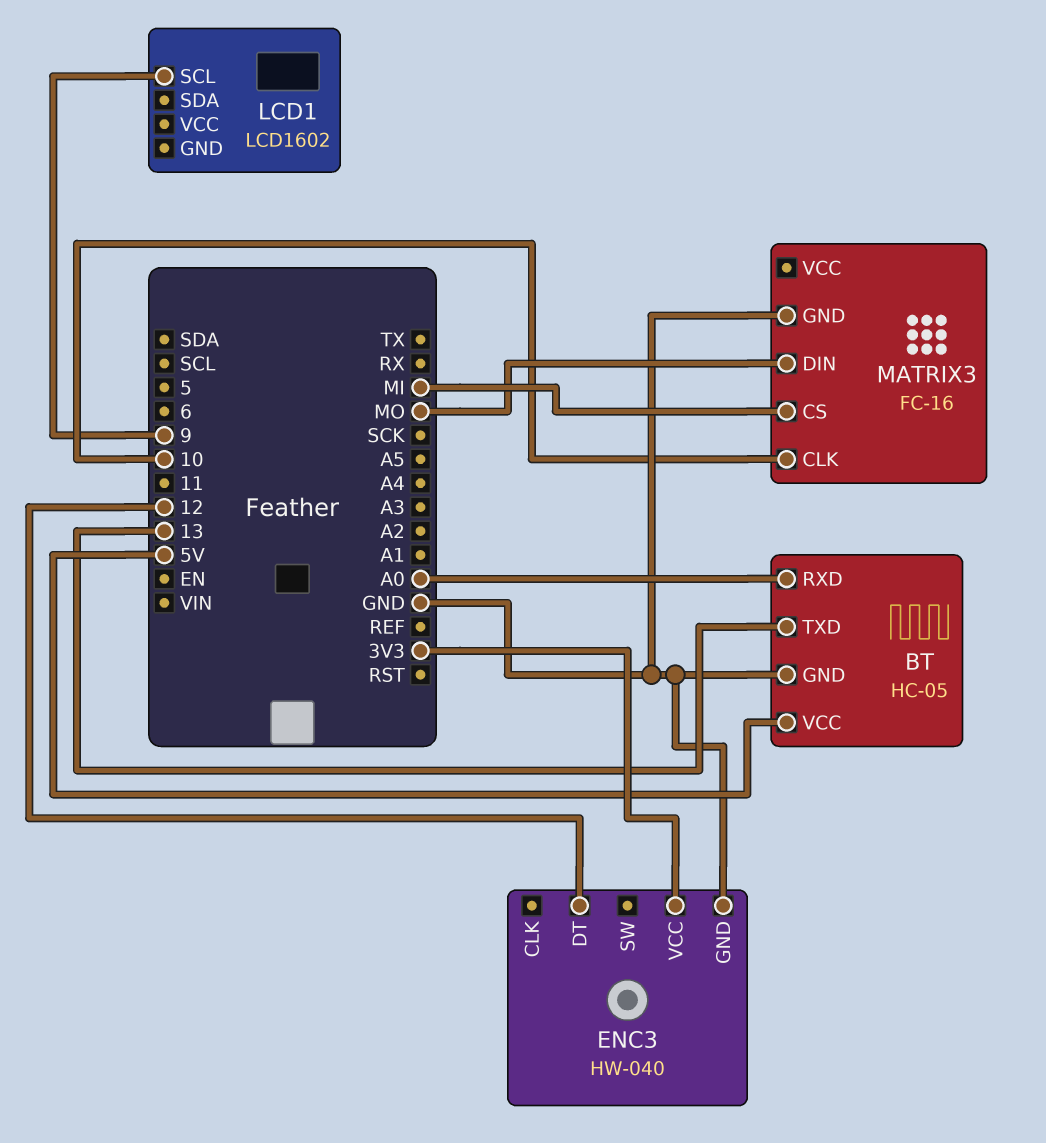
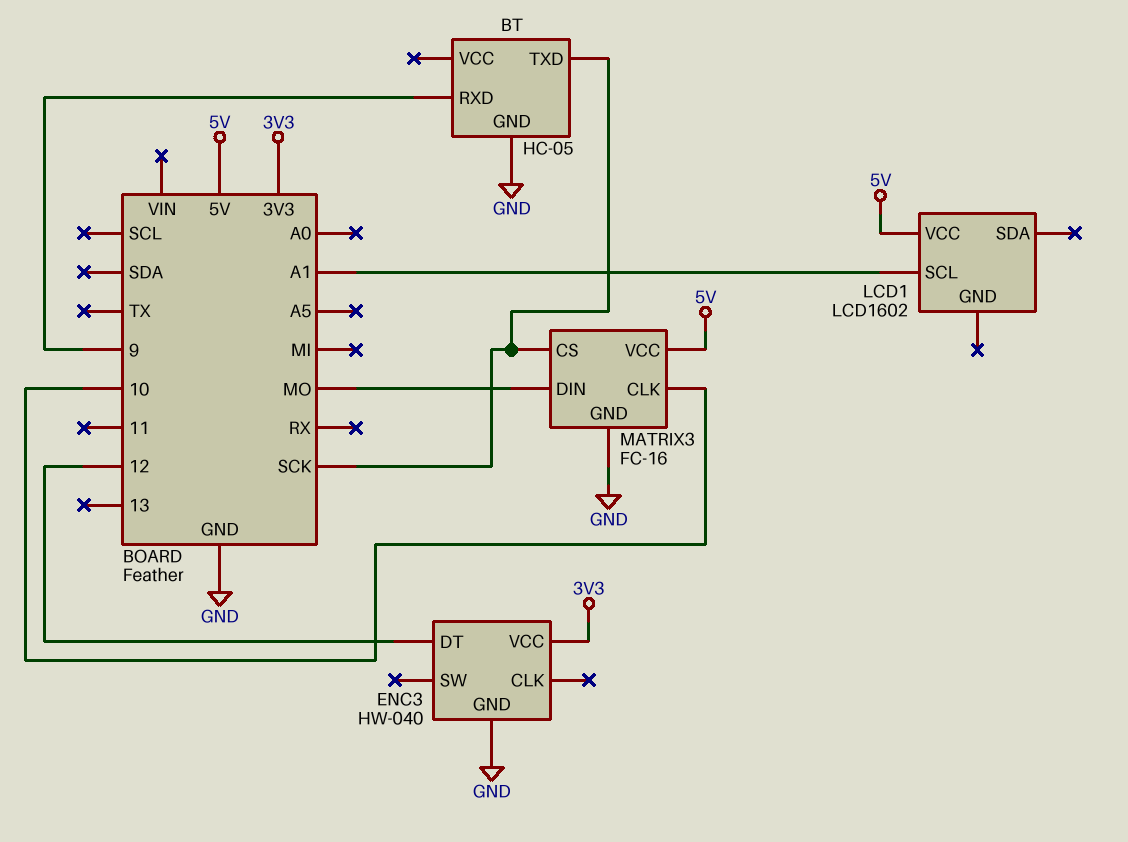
BT pin RXD: A0 -> 9
BT pin TXD: 13 -> SCK
BT pin VCC: 5V -> none
LCD1 pin SCL: 9 -> A1
LCD1 pin VCC: none -> 5V
MATRIX3 pin CS: MI -> SCK
MATRIX3 pin VCC: none -> 5V

